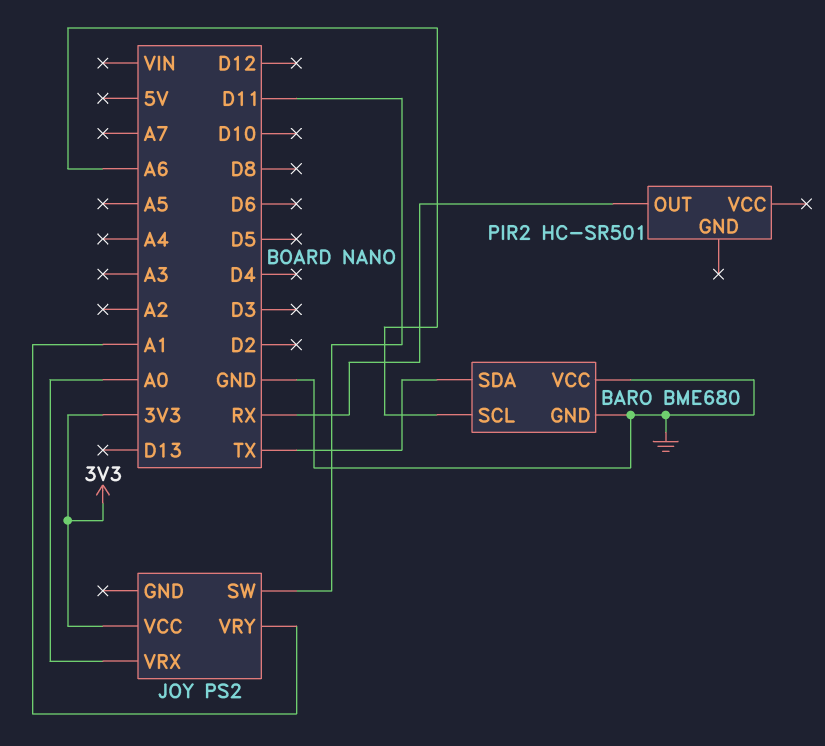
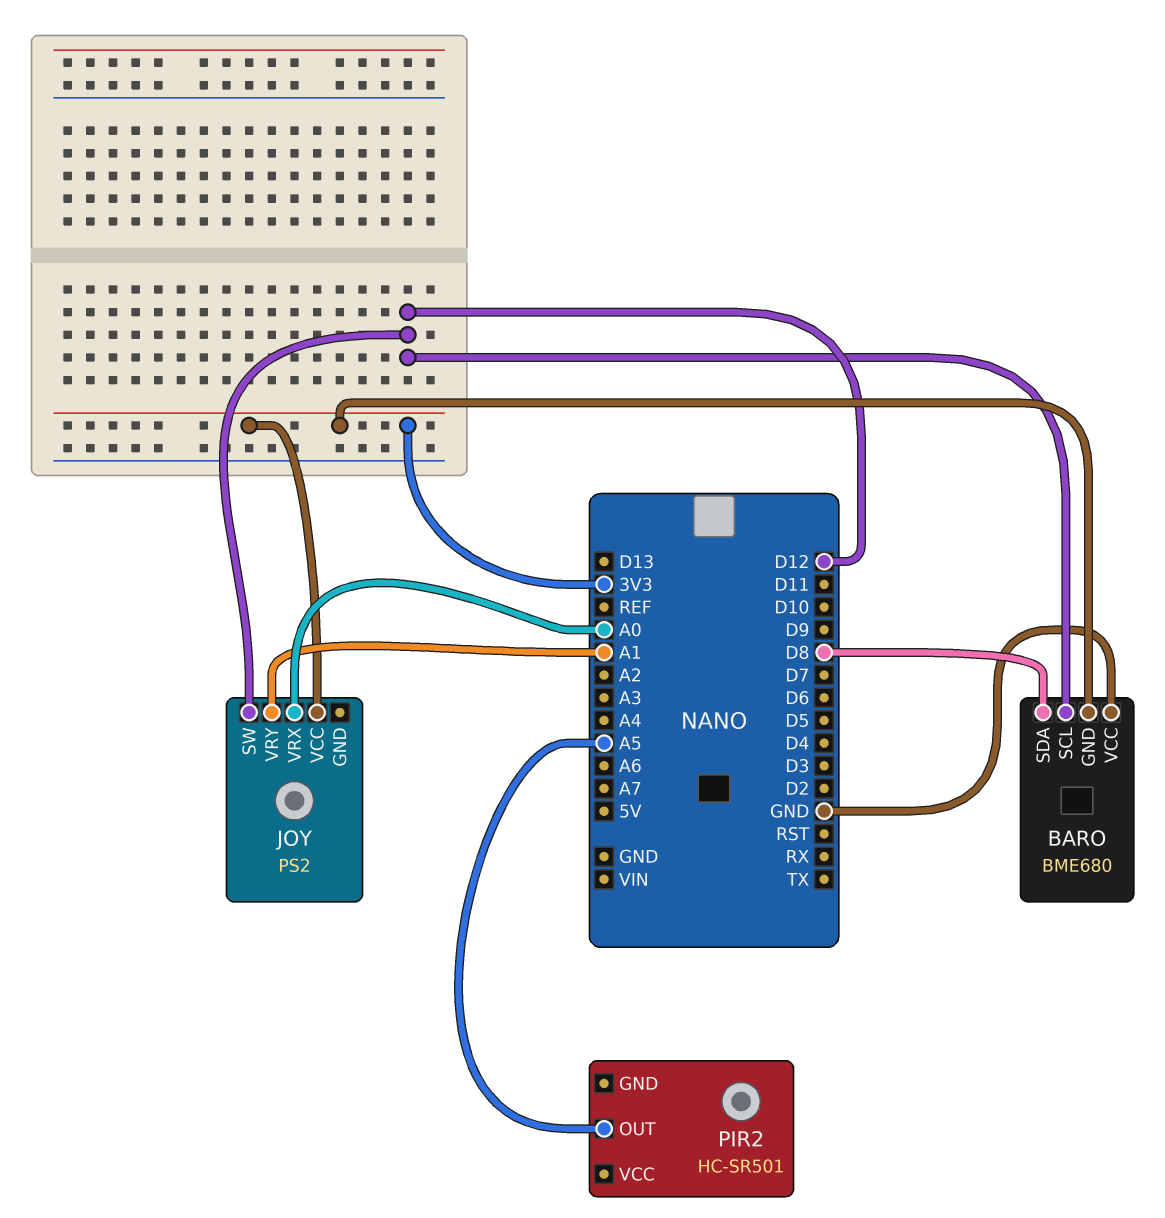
BARO pin GND: GND -> 3V3
BARO pin SCL: A6 -> D12
BARO pin SDA: TX -> D8
JOY pin SW: D11 -> D12
PIR2 pin OUT: RX -> A5

